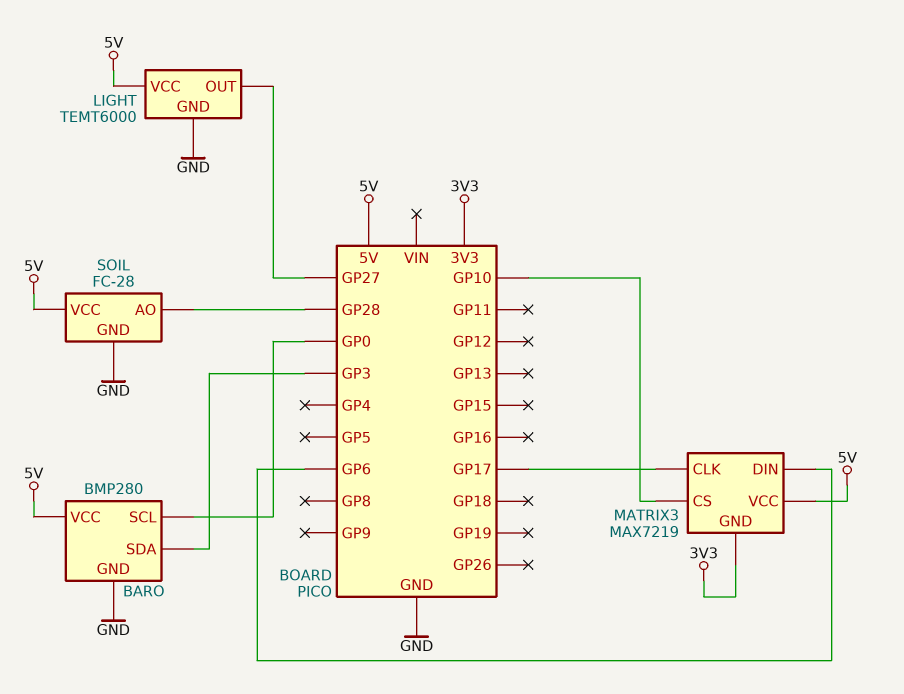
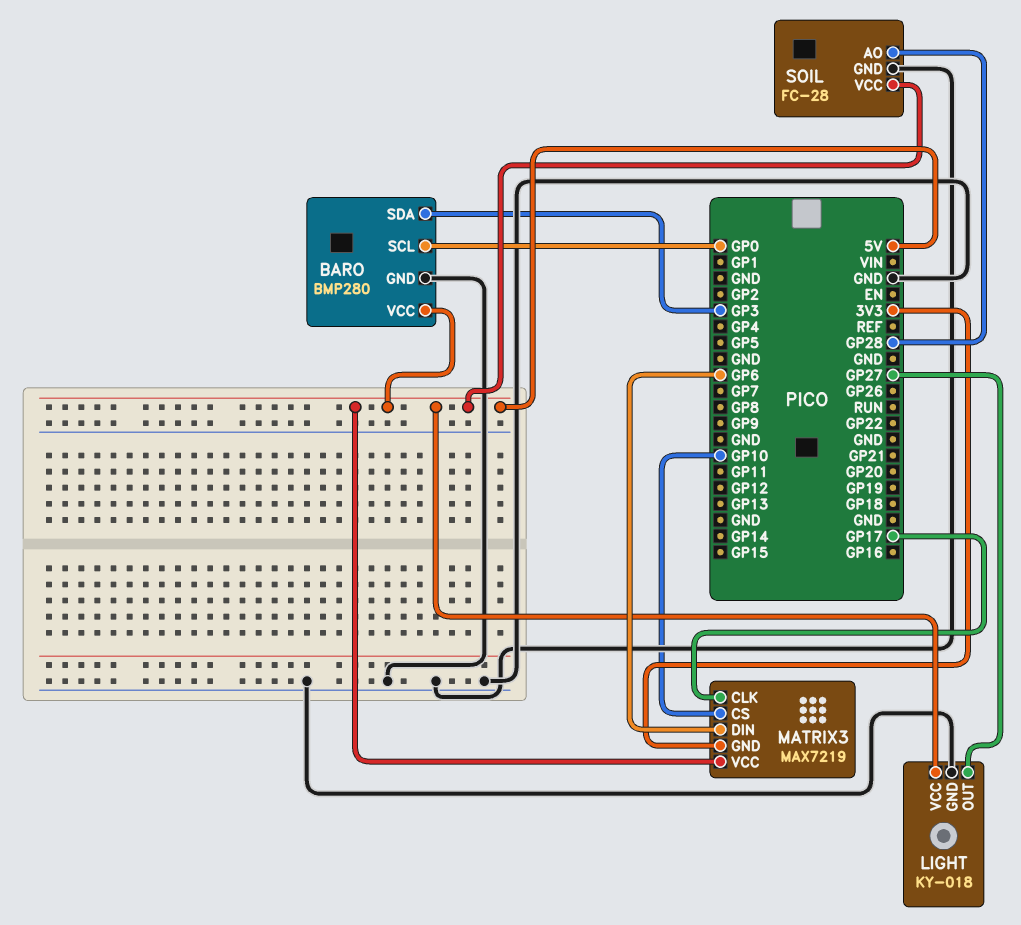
LIGHT: TEMT6000 -> KY-018

